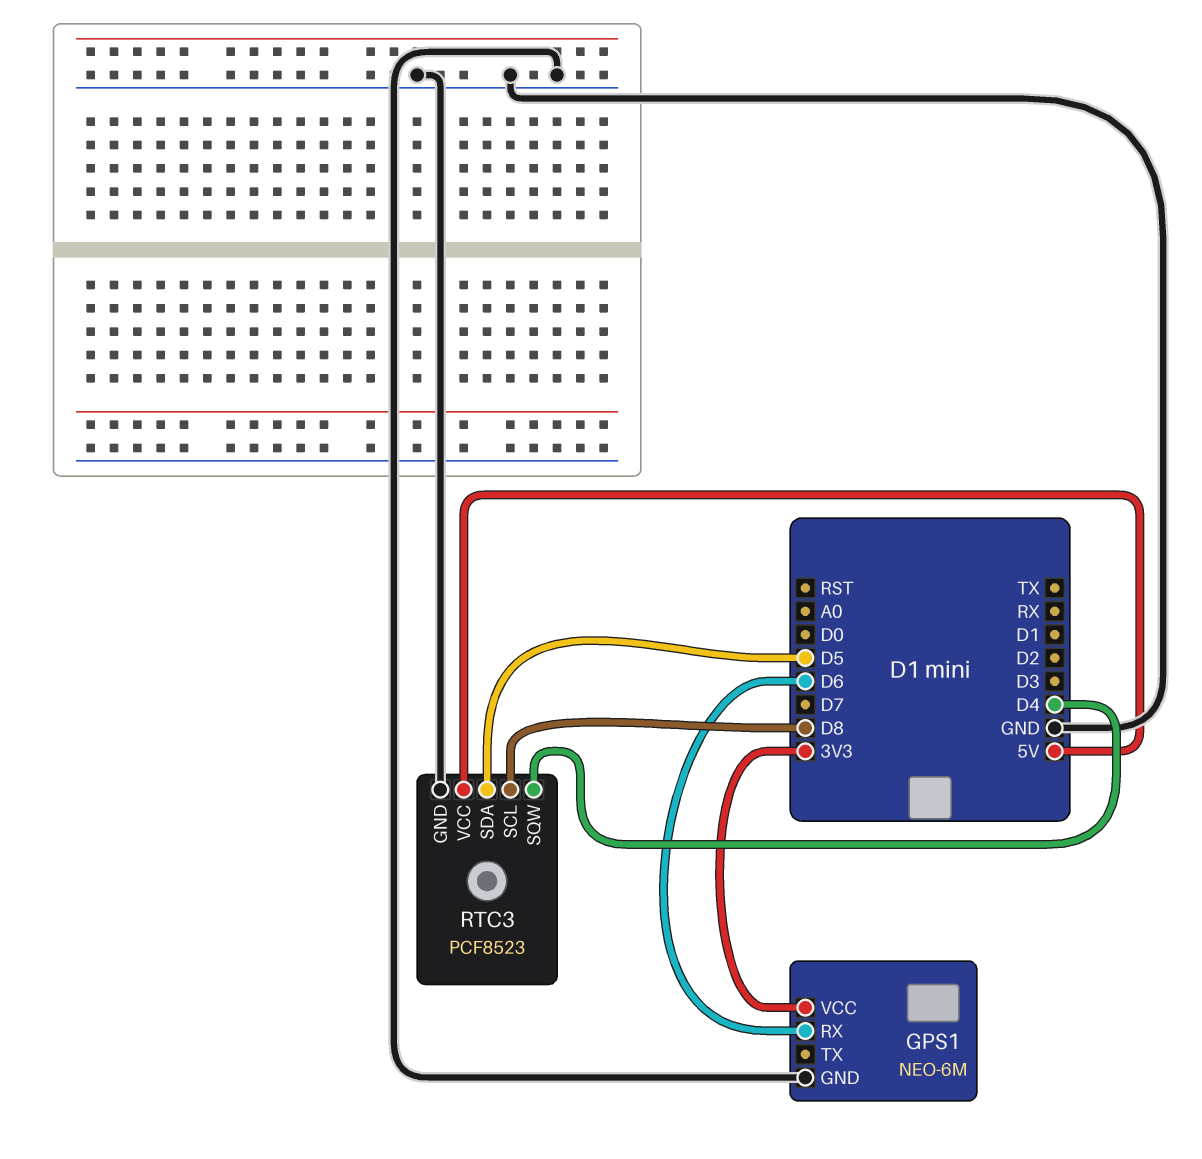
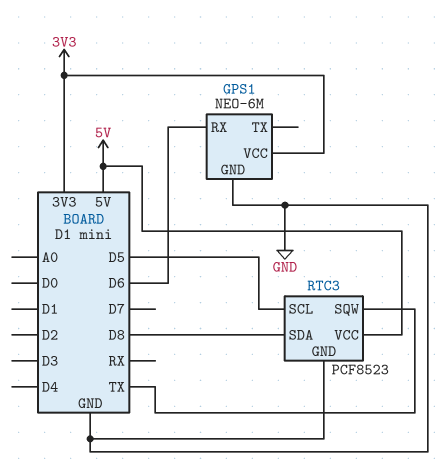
RTC3 pin SCL: D8 -> D5
RTC3 pin SDA: D5 -> D8
RTC3 pin SQW: D4 -> TX

